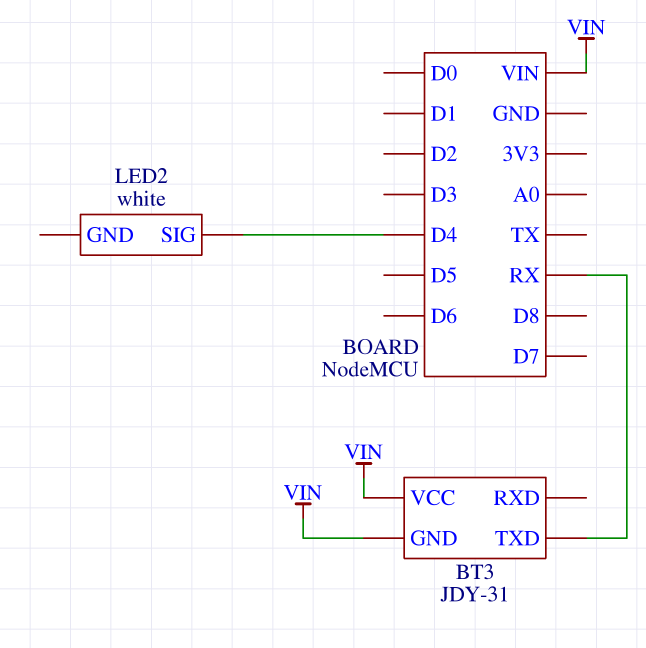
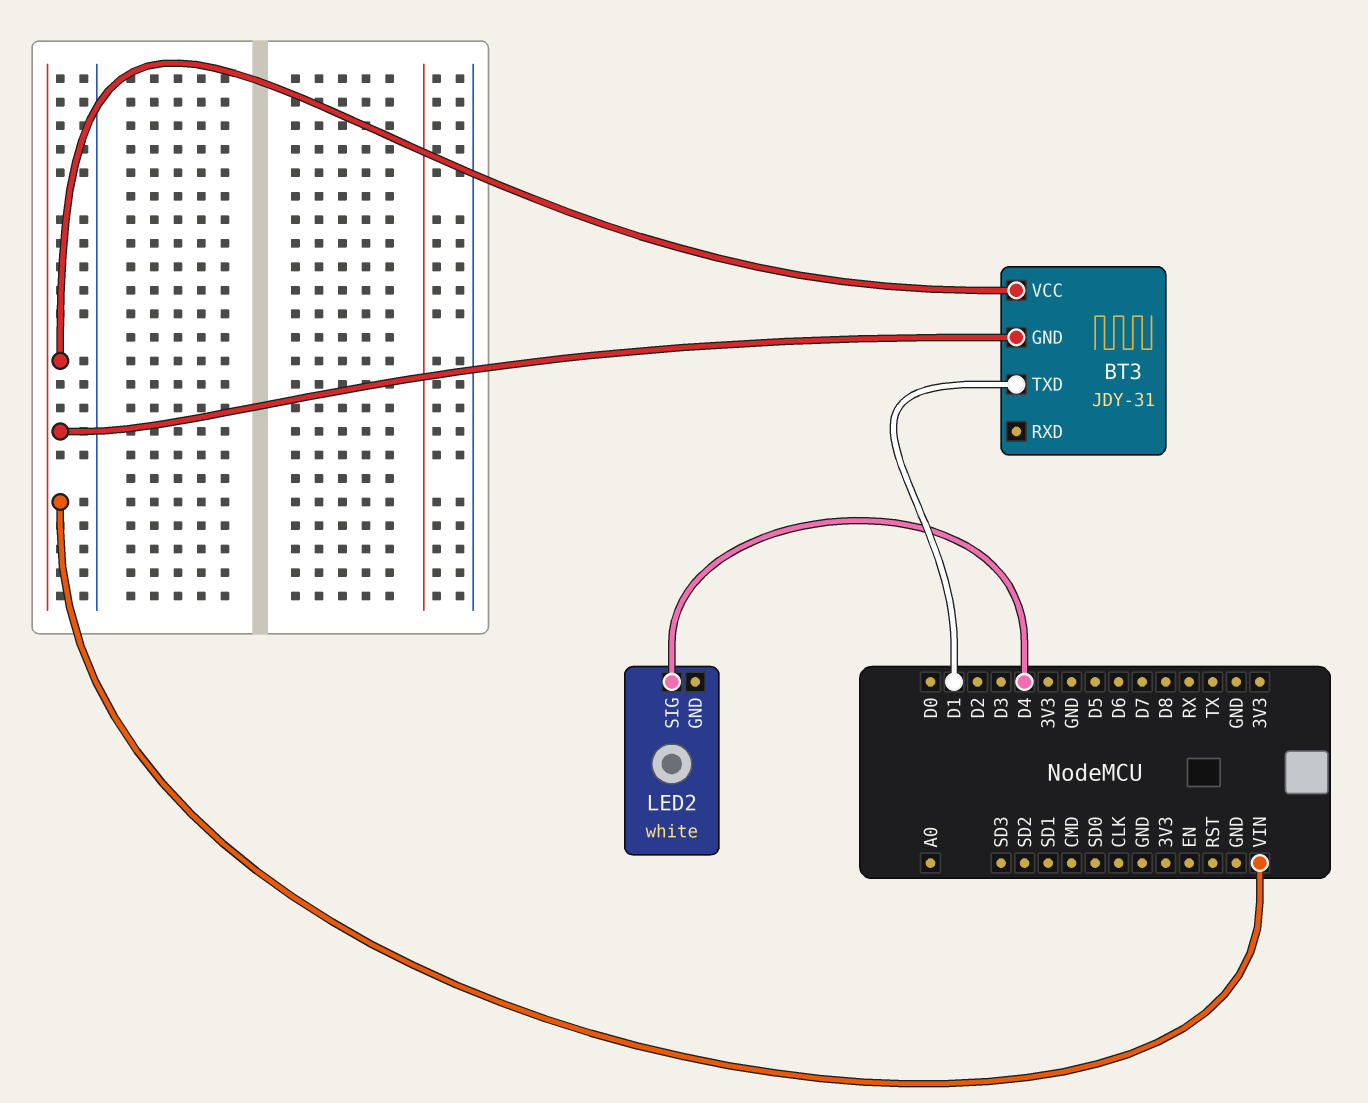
BT3 pin TXD: RX -> D1

